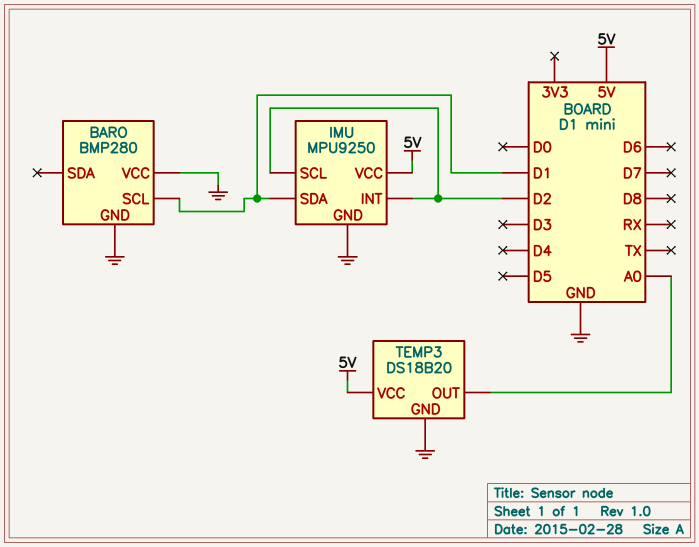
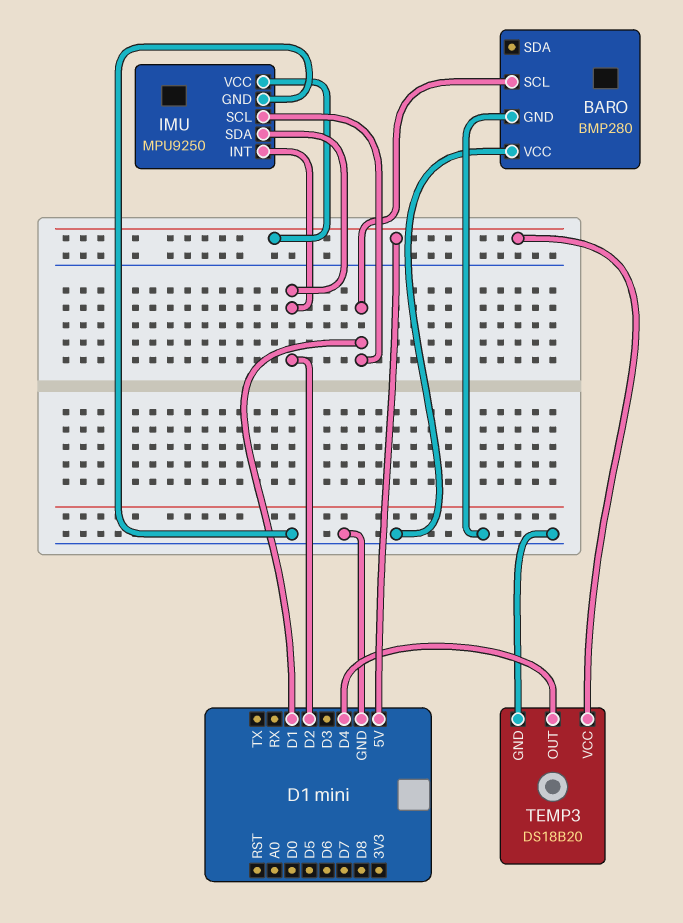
IMU pin SCL: D2 -> D1
IMU pin SDA: D1 -> D2
TEMP3 pin OUT: A0 -> D4

